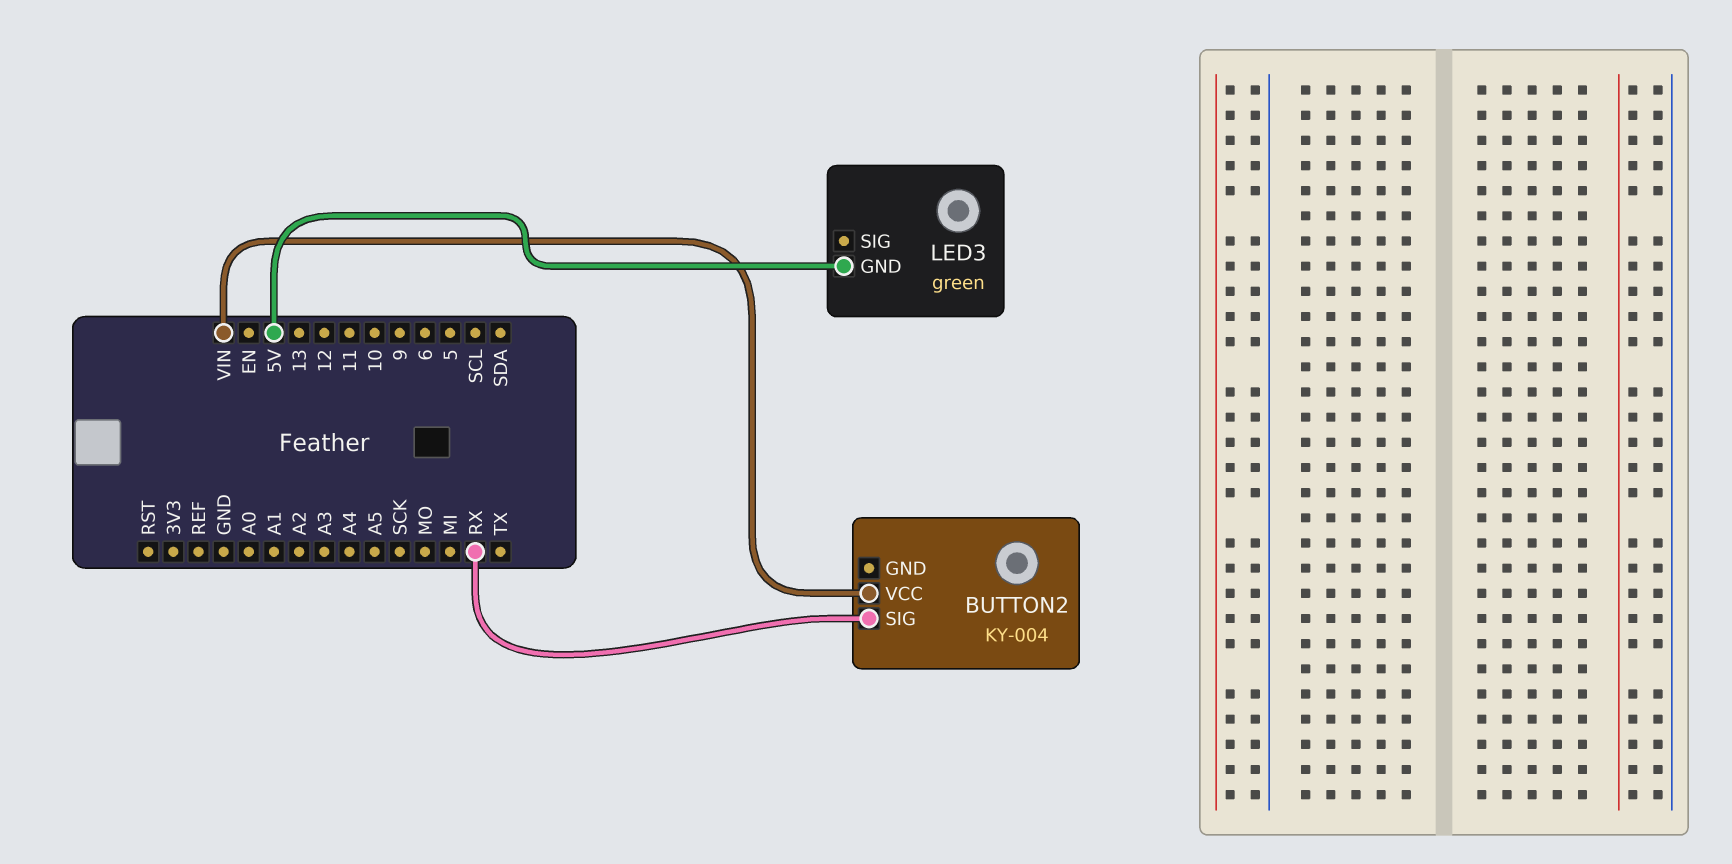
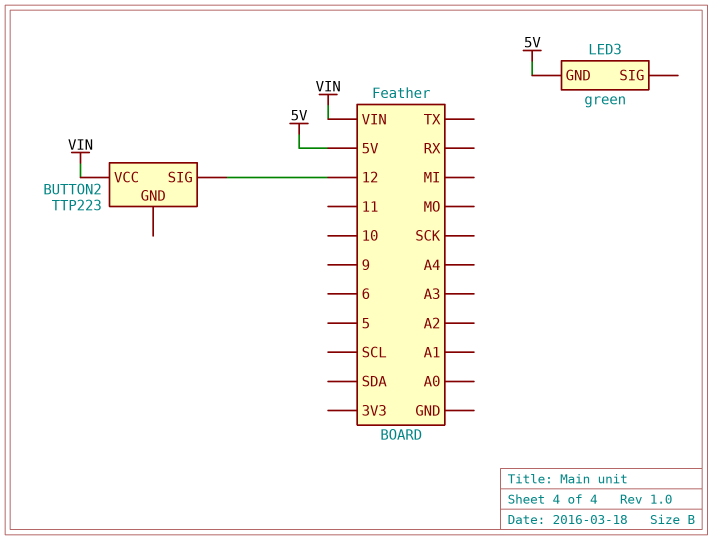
BUTTON2: KY-004 -> TTP223
BUTTON2 pin SIG: RX -> 12

